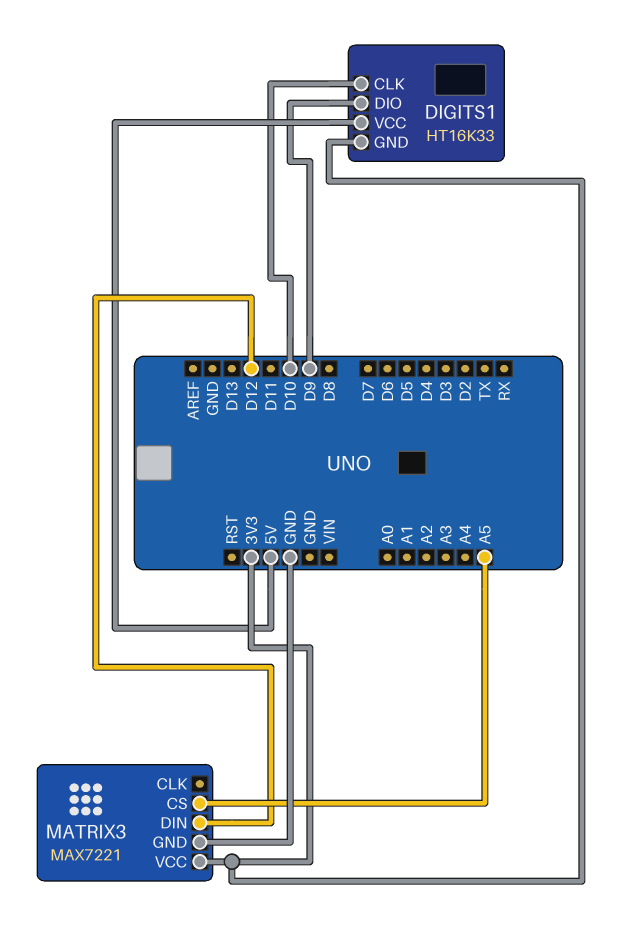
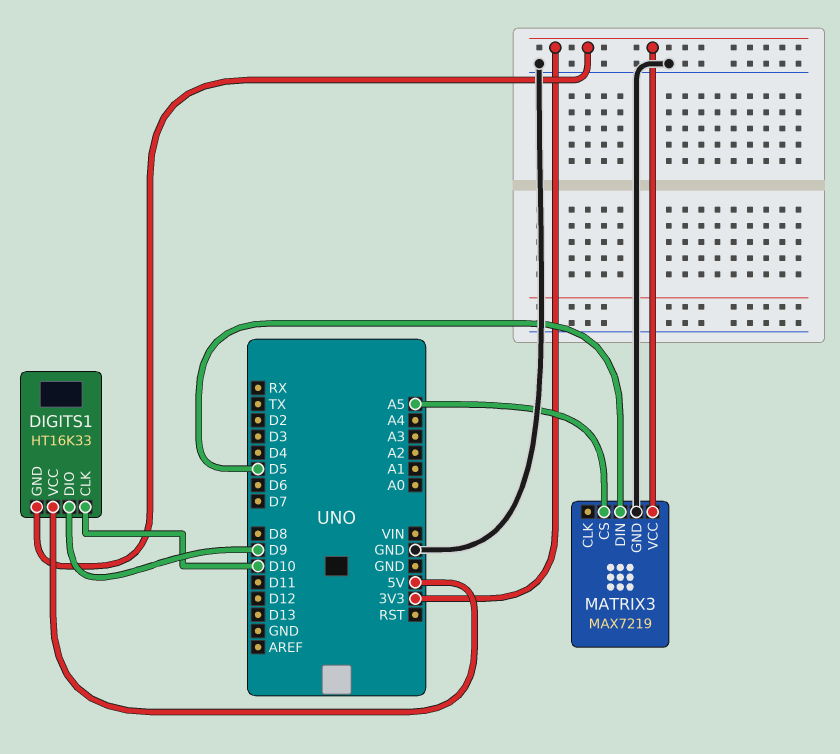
MATRIX3: MAX7221 -> MAX7219
MATRIX3 pin DIN: D12 -> D5

